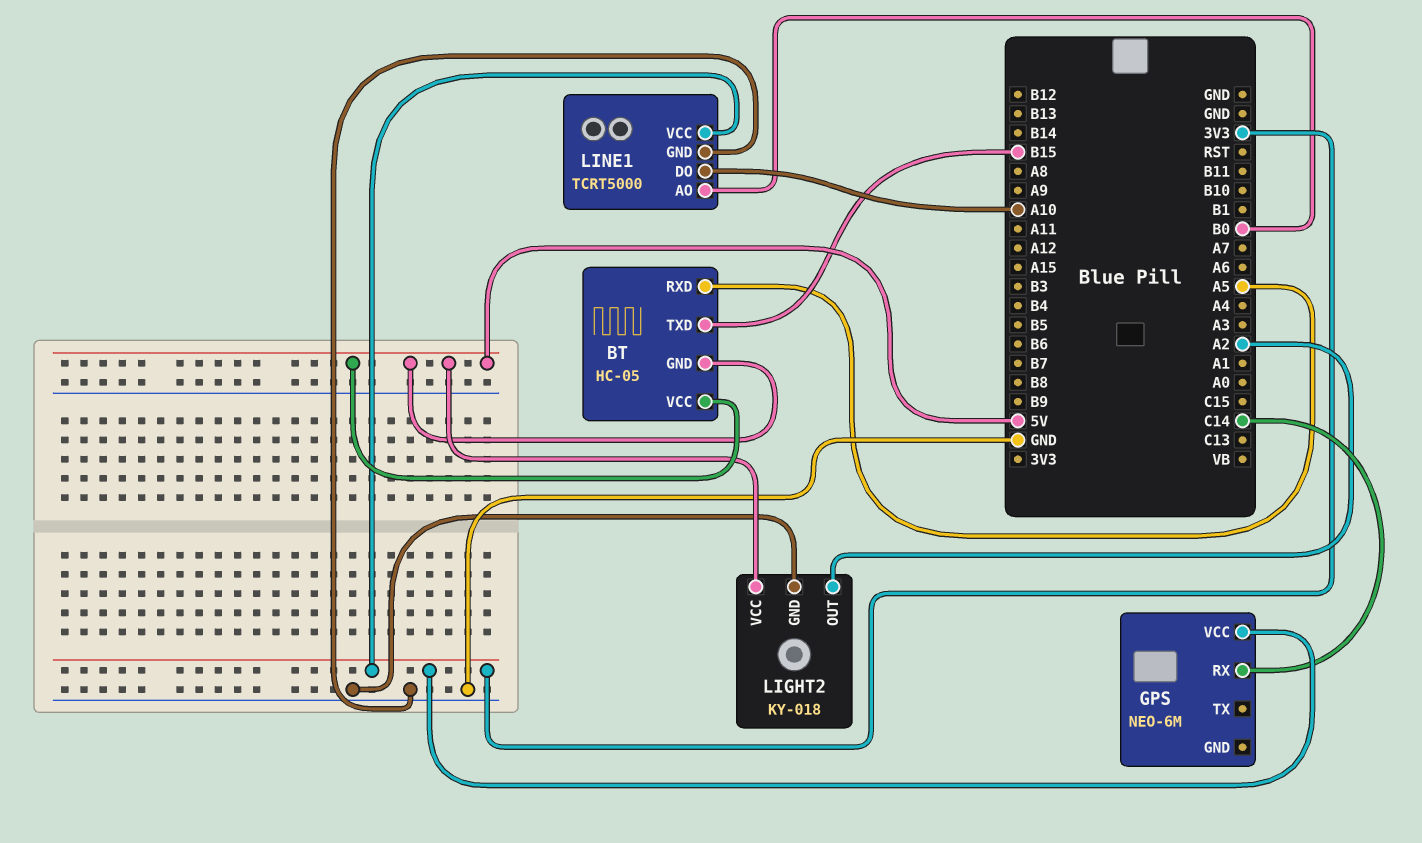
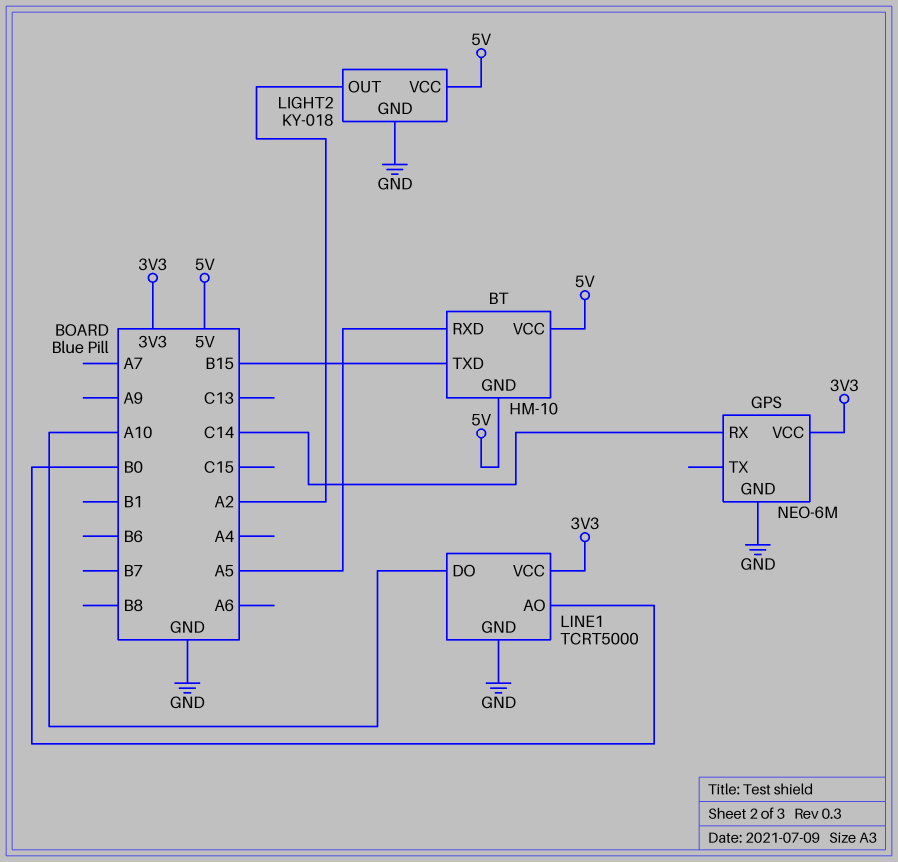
BT: HC-05 -> HM-10
GPS pin GND: none -> GND

